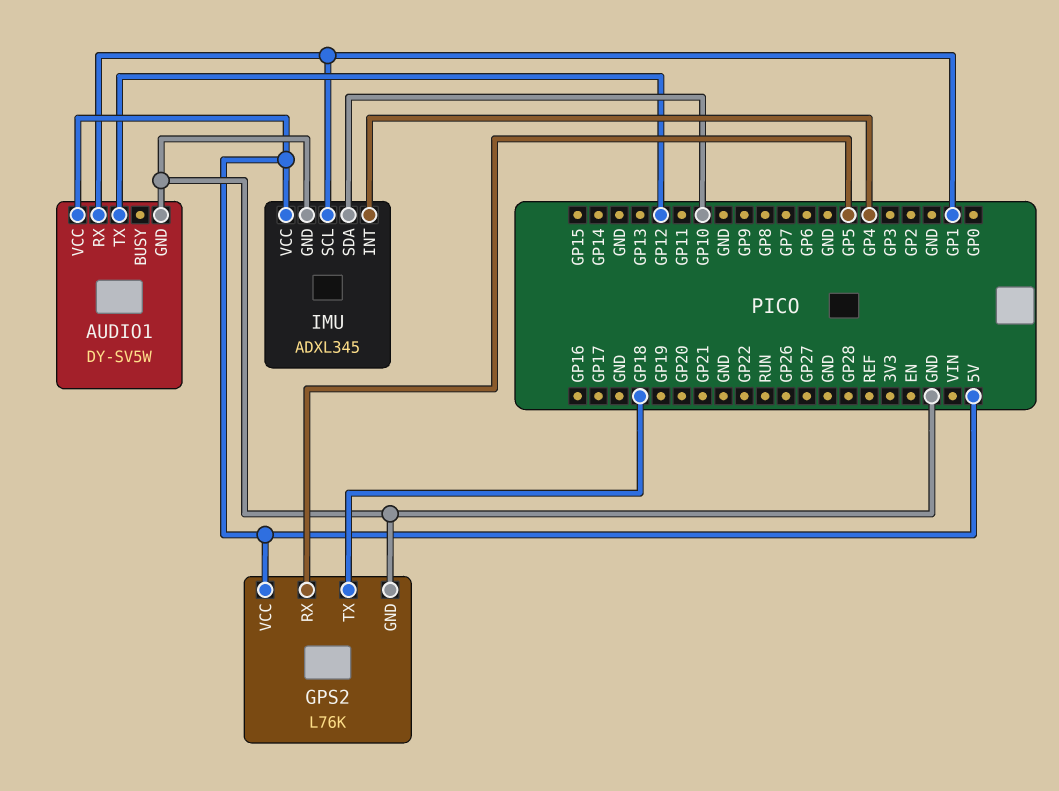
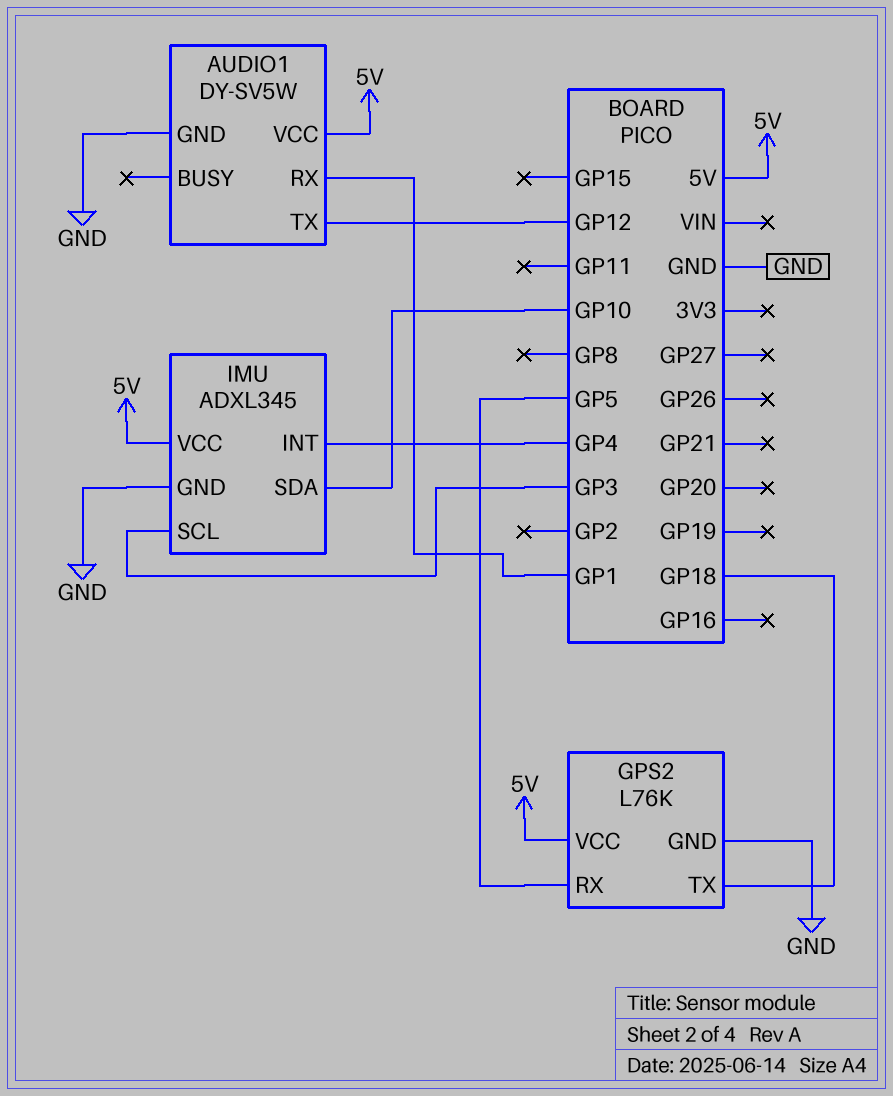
IMU pin SCL: GP1 -> GP3

